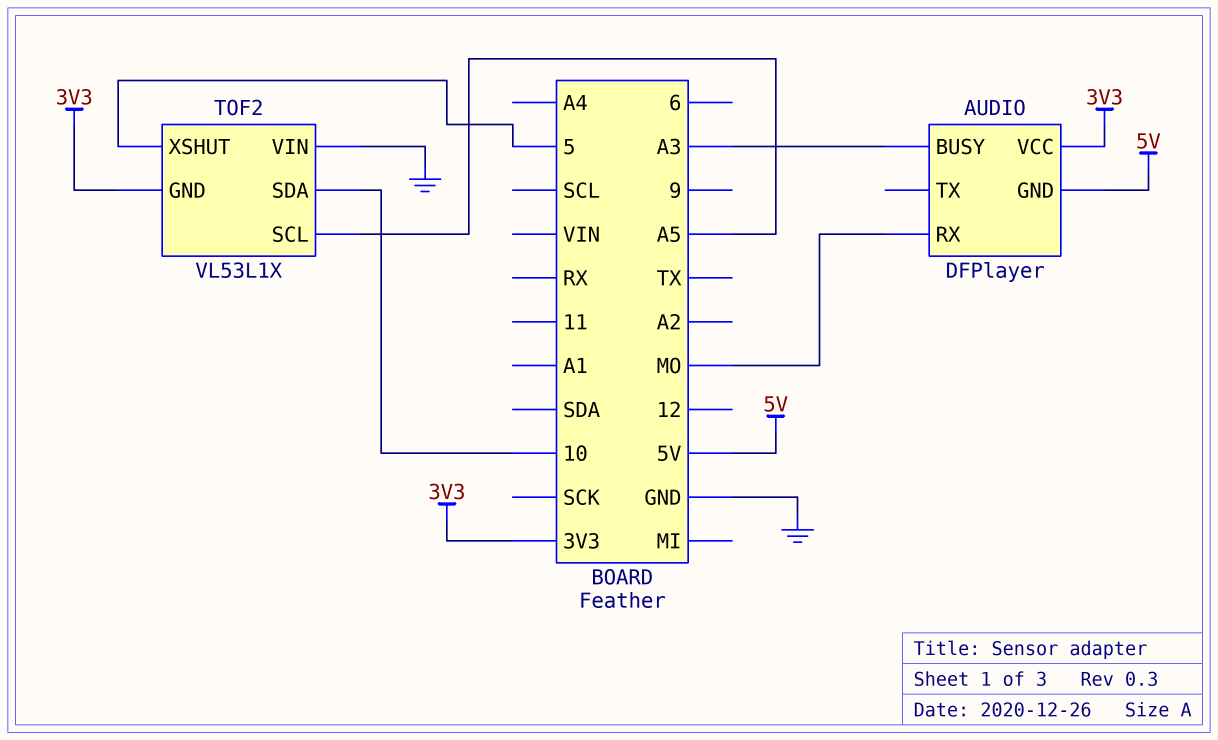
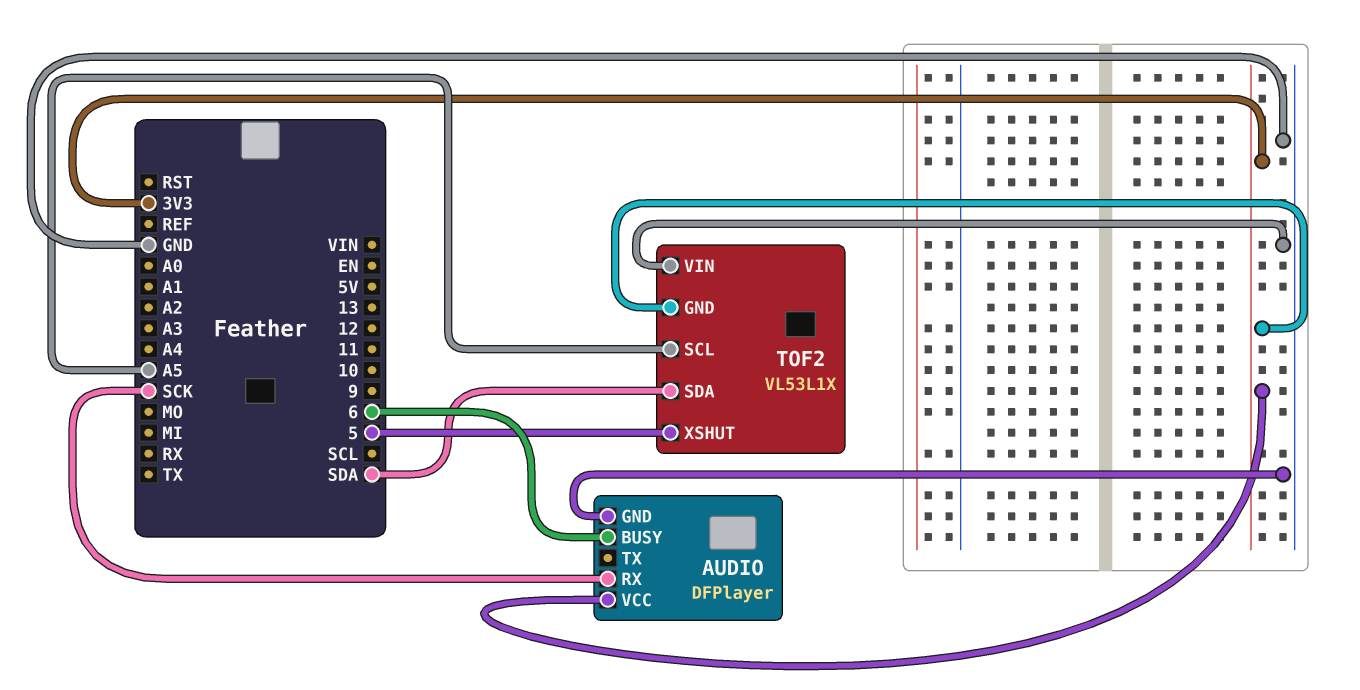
AUDIO pin BUSY: A3 -> 6
AUDIO pin GND: 5V -> GND
AUDIO pin RX: MO -> SCK
TOF2 pin SDA: 10 -> SDA

